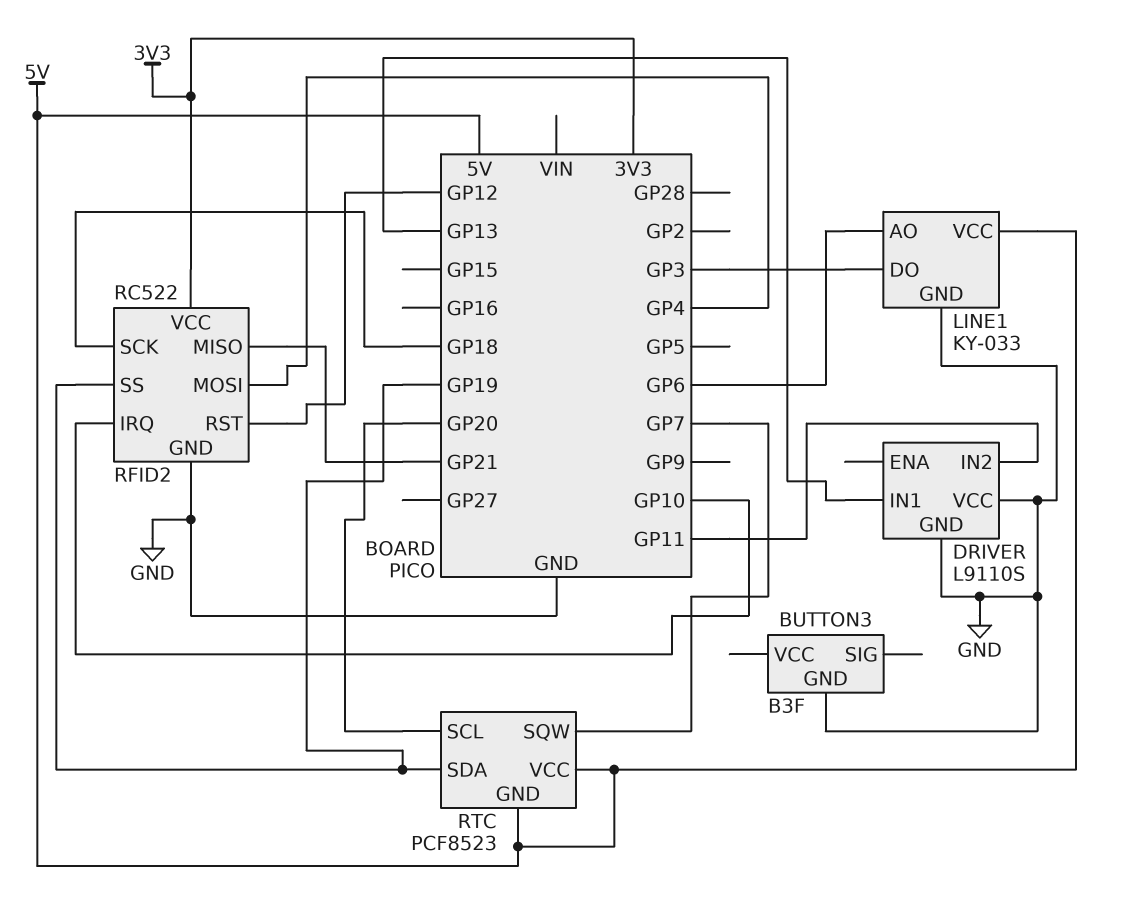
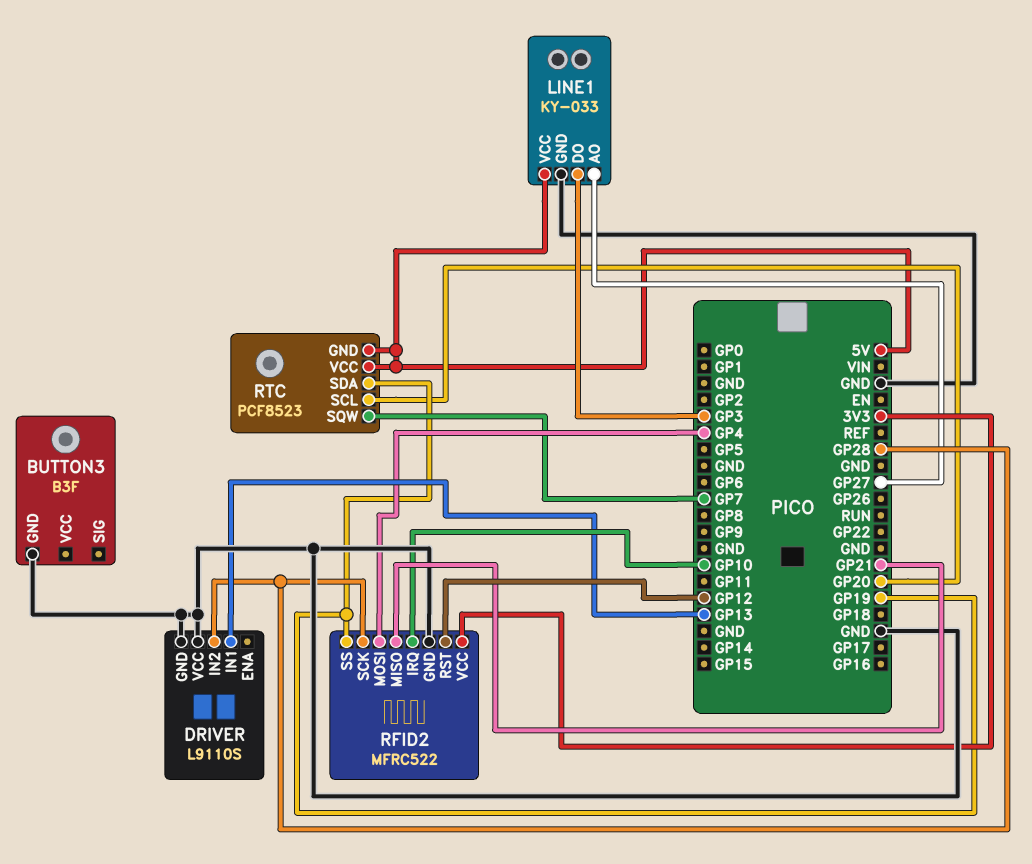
DRIVER pin IN2: GP11 -> GP28
LINE1 pin AO: GP6 -> GP27
RFID2: RC522 -> MFRC522
RFID2 pin SCK: GP18 -> GP28

